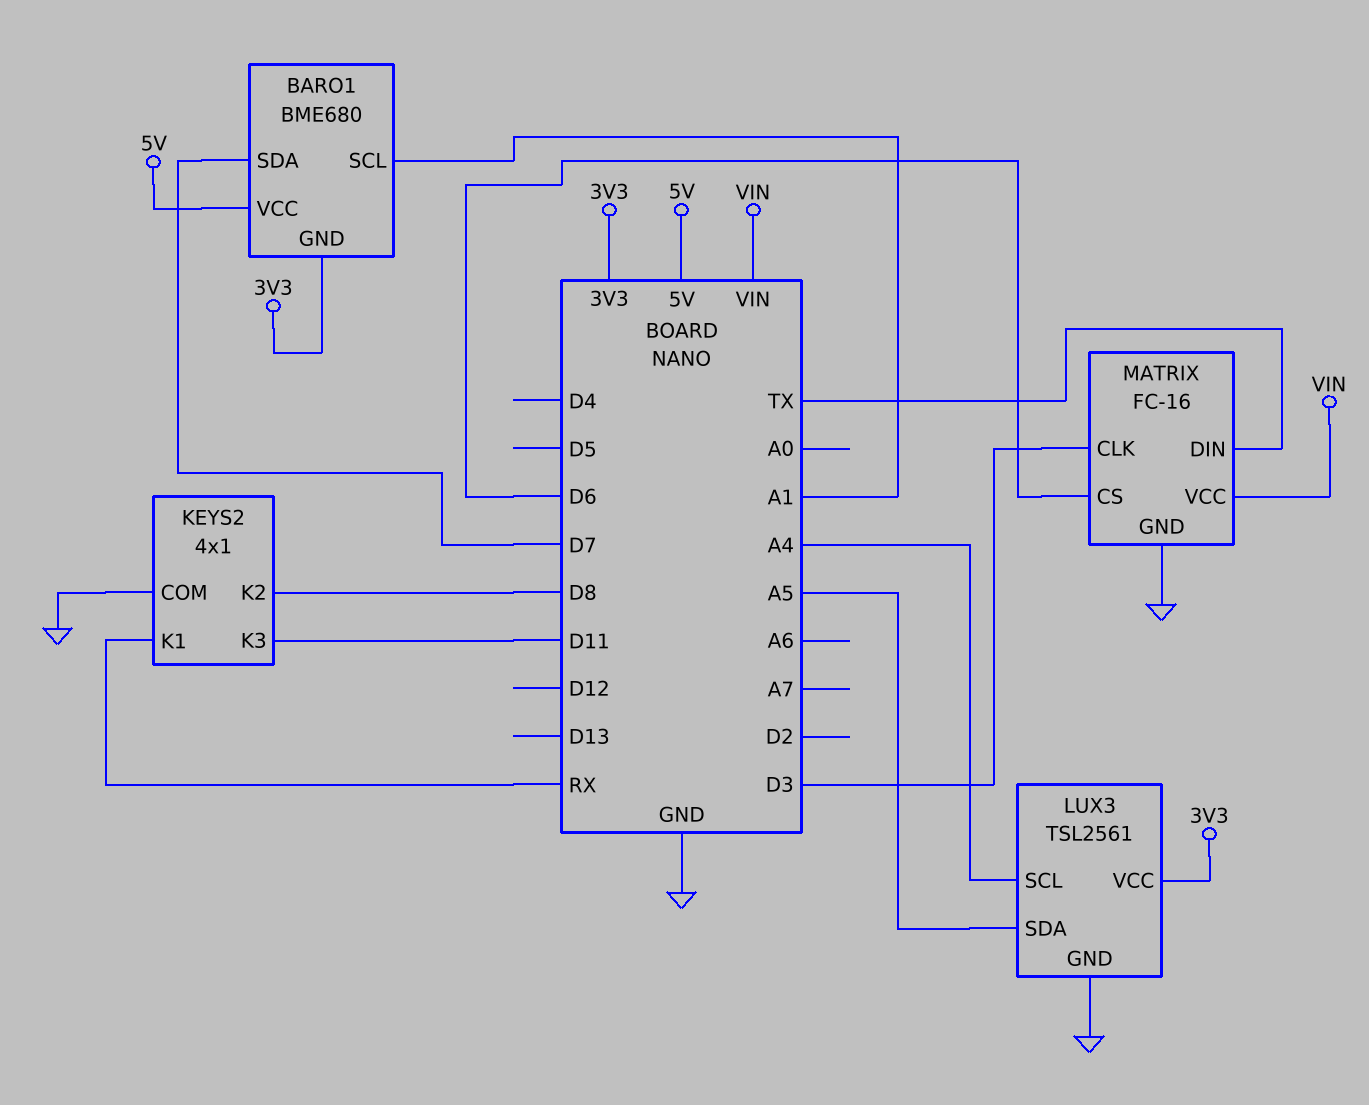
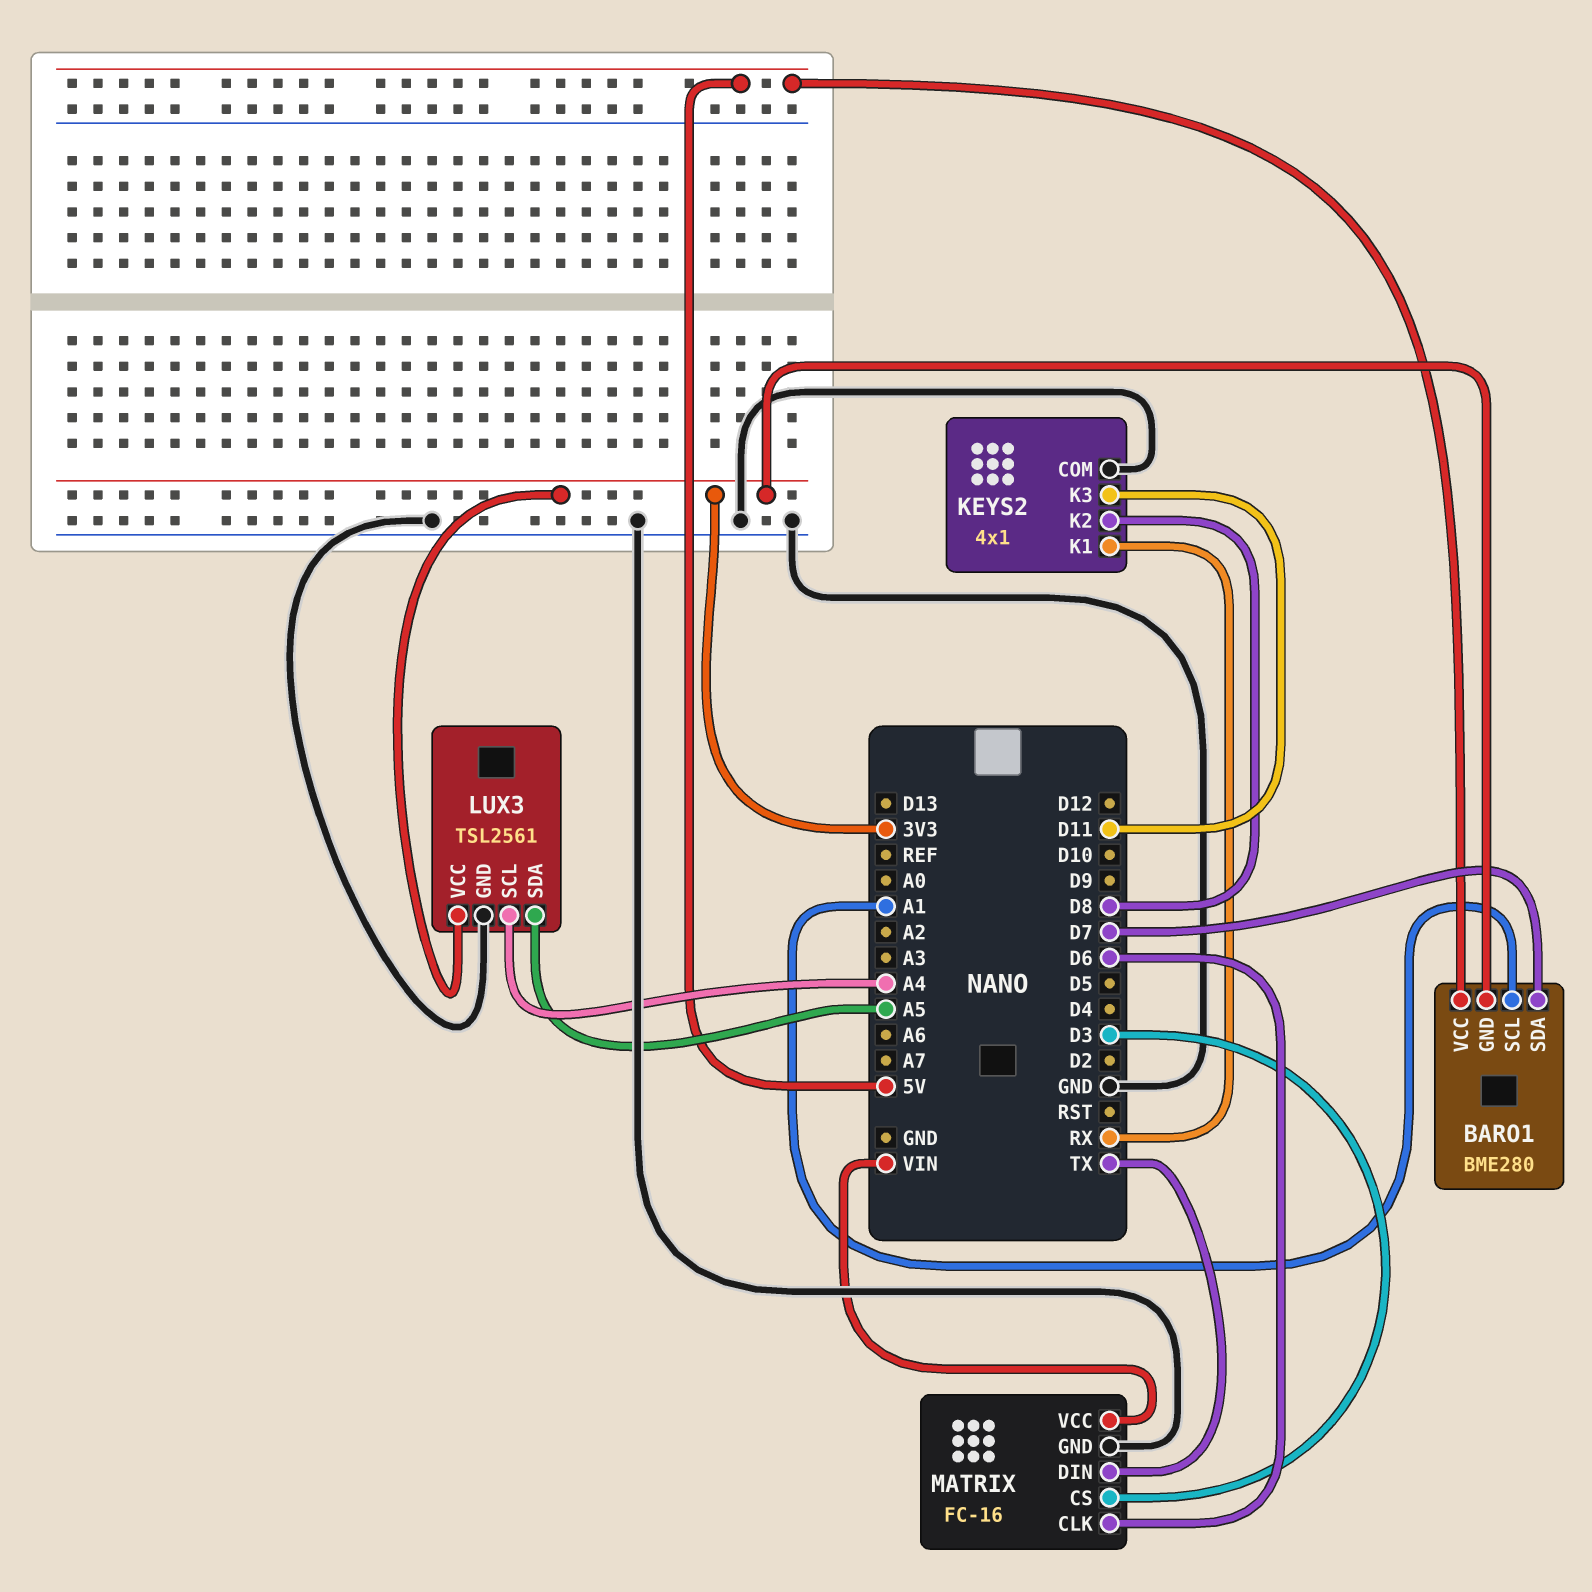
BARO1: BME680 -> BME280
MATRIX pin CLK: D3 -> D6
MATRIX pin CS: D6 -> D3

